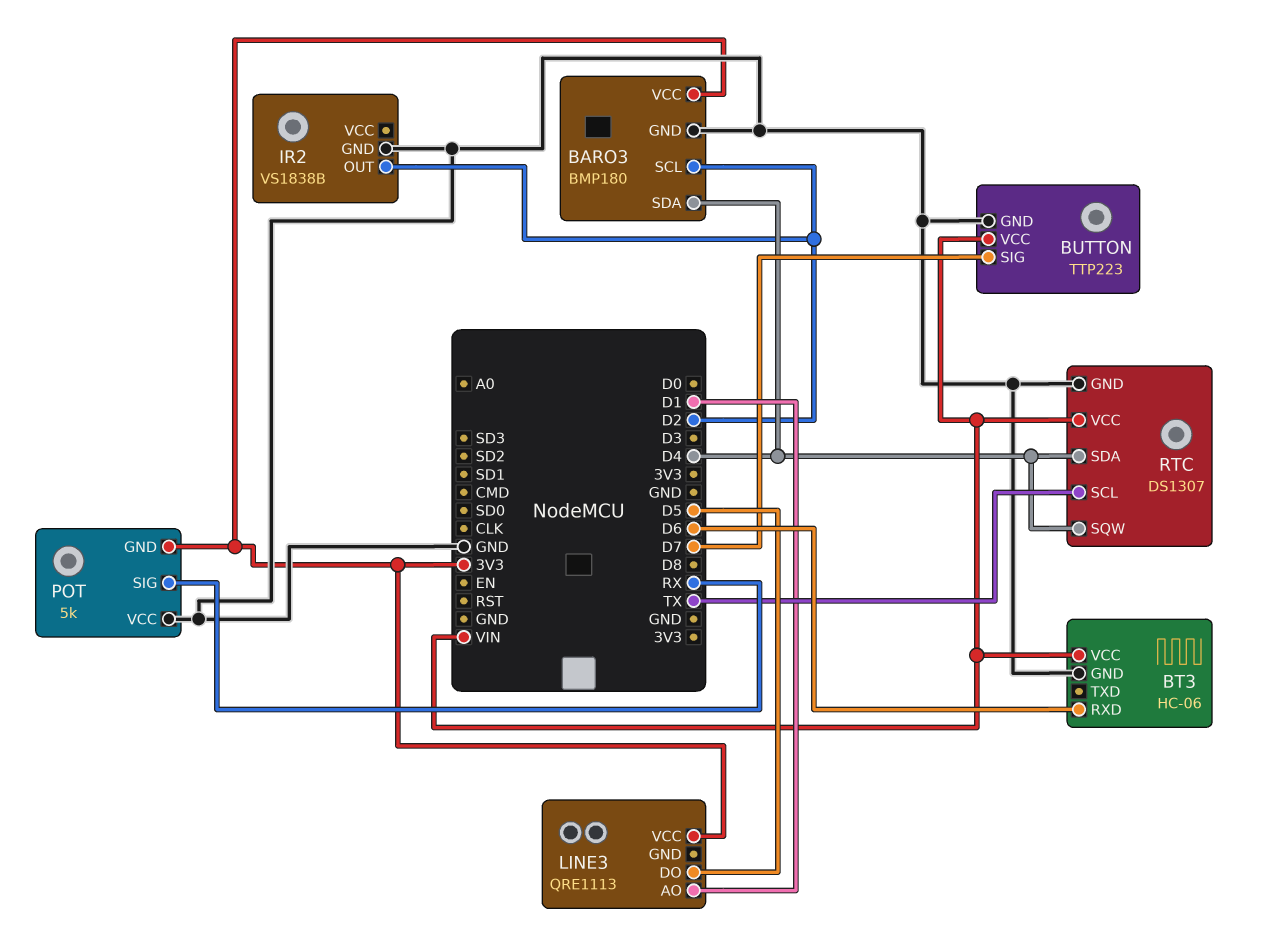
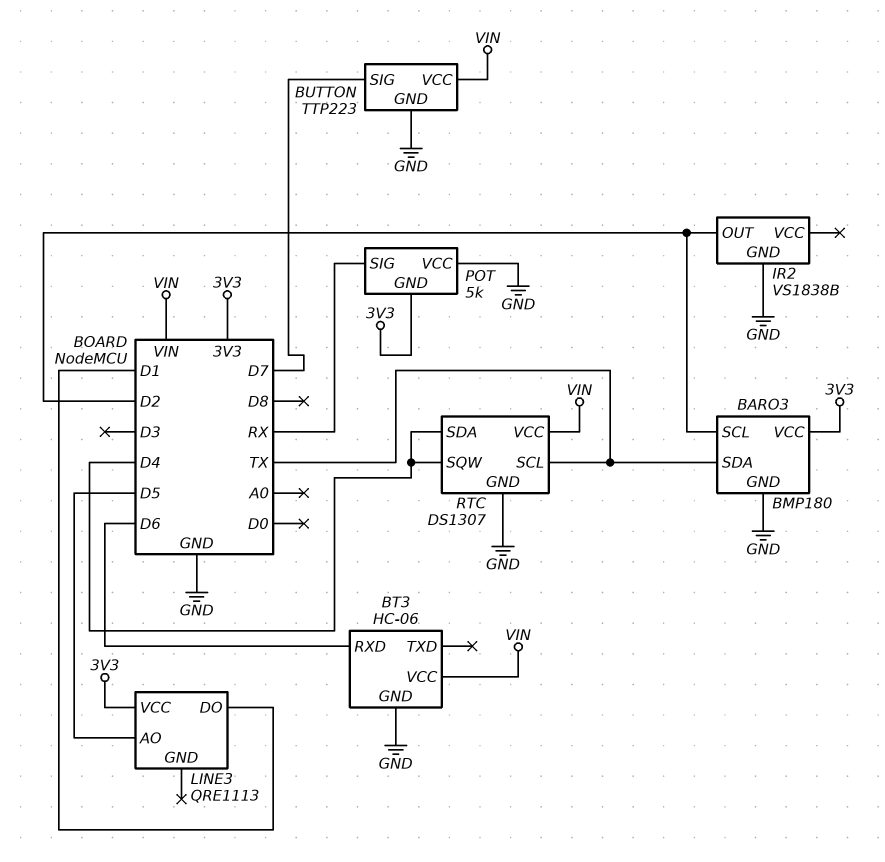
BARO3 pin SDA: D4 -> TX
LINE3 pin AO: D1 -> D5
LINE3 pin DO: D5 -> D1

